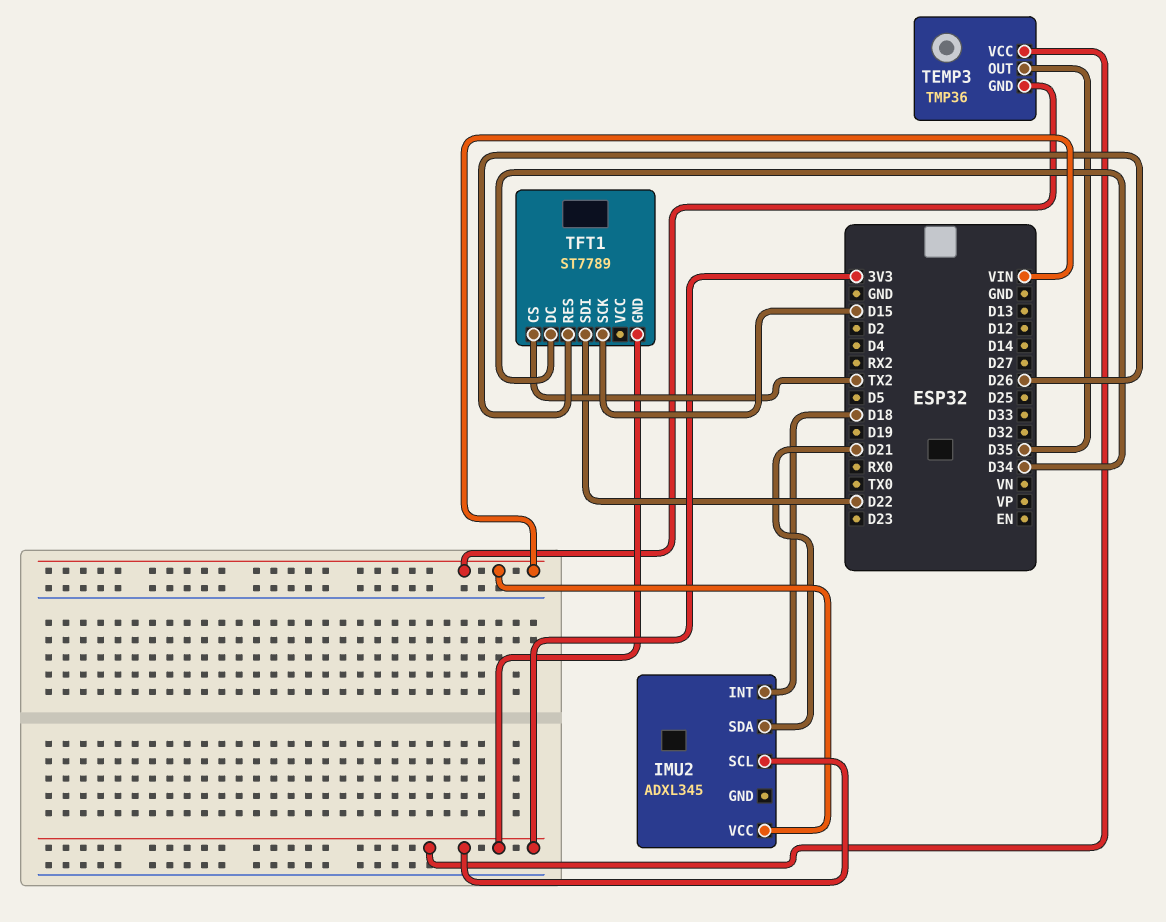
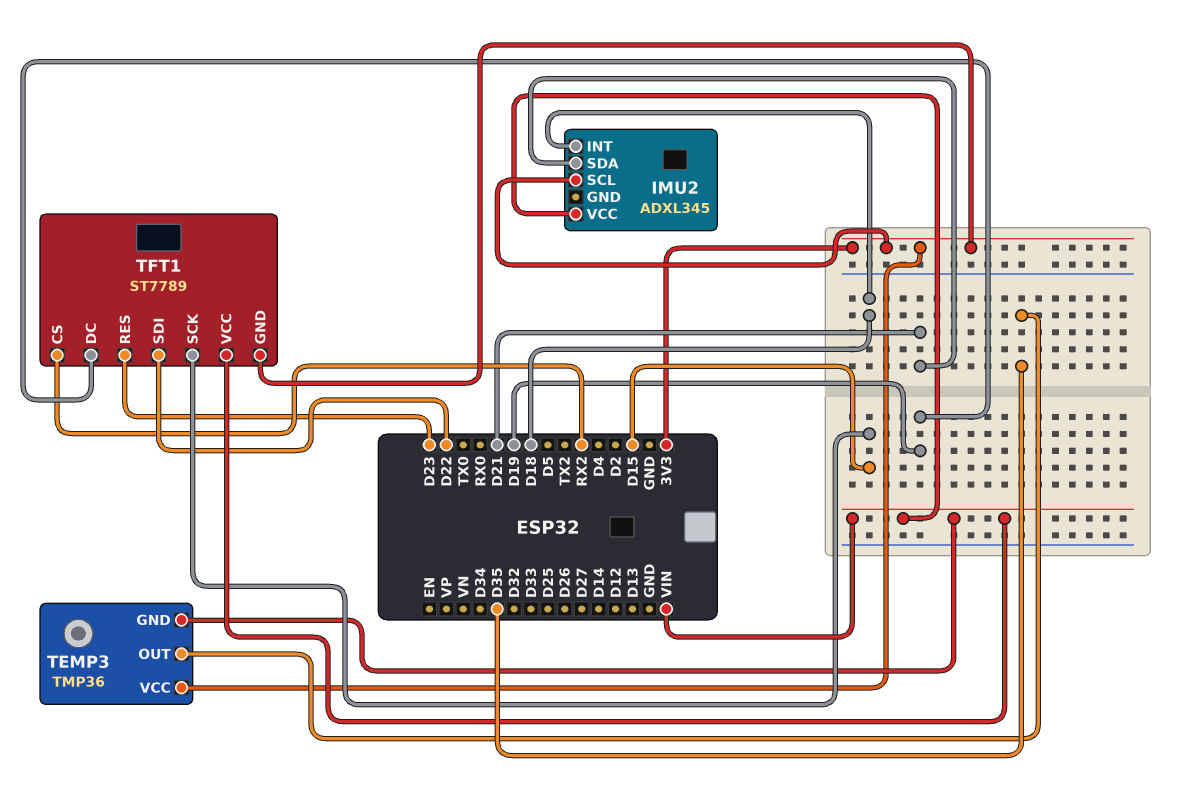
TFT1 pin CS: TX2 -> RX2
TFT1 pin DC: D34 -> D19
TFT1 pin RES: D26 -> D23
TFT1 pin VCC: none -> VIN

